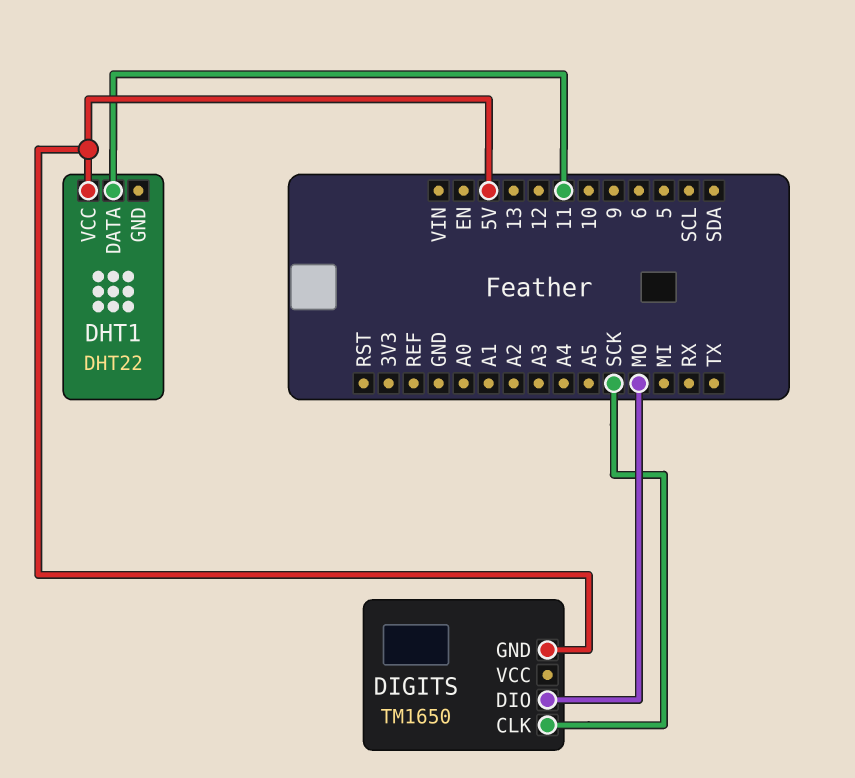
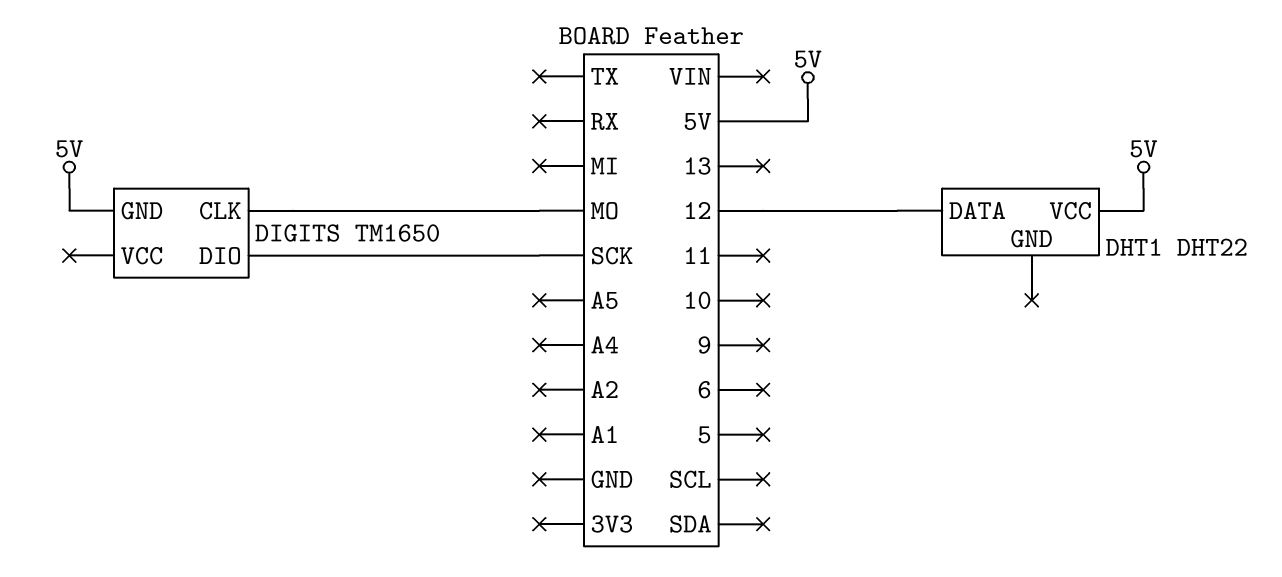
DHT1 pin DATA: 11 -> 12
DIGITS pin CLK: SCK -> MO
DIGITS pin DIO: MO -> SCK

